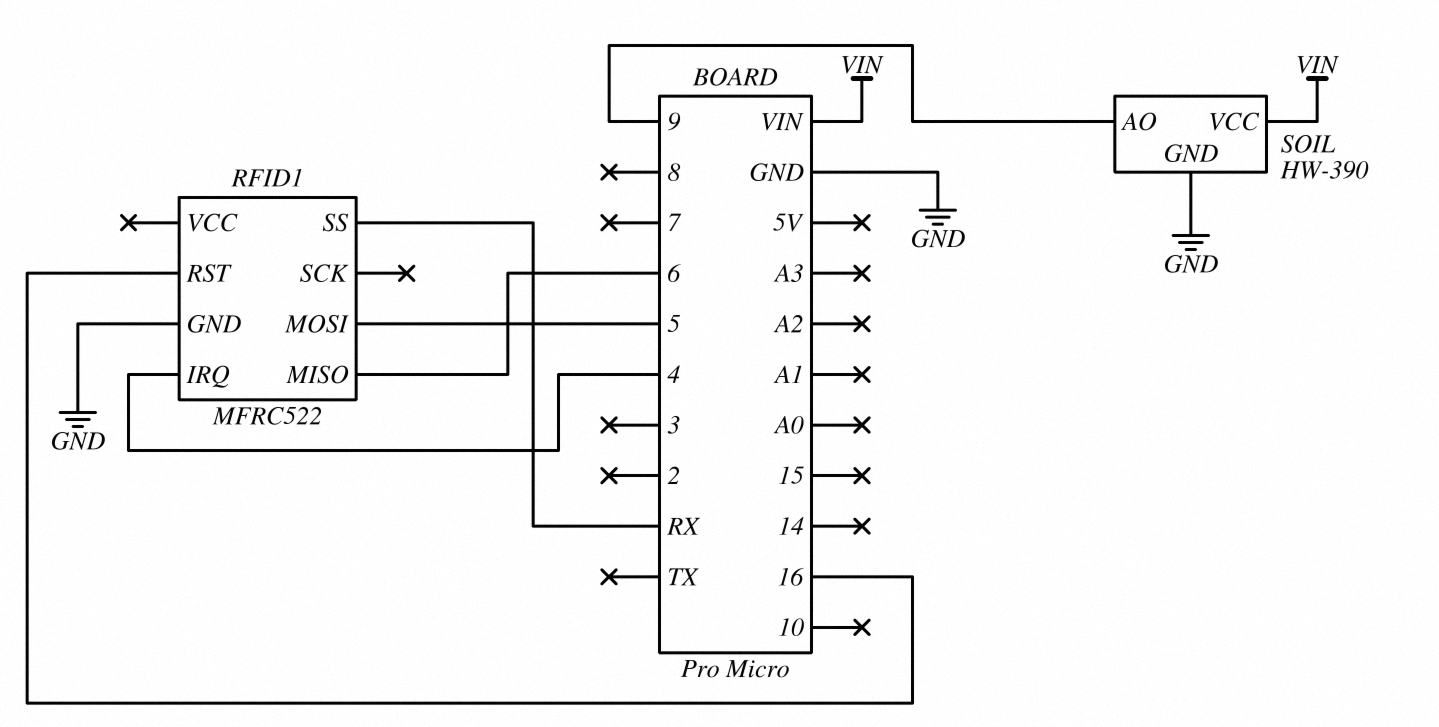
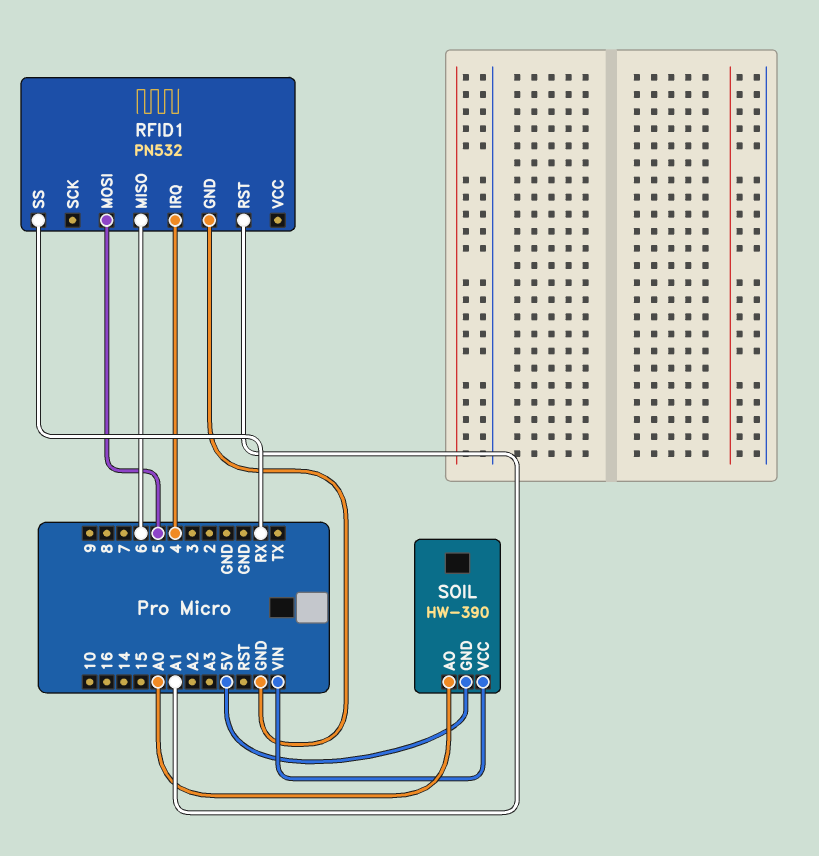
RFID1: MFRC522 -> PN532
RFID1 pin RST: 16 -> A1
SOIL pin AO: 9 -> A0
SOIL pin GND: GND -> 5V

